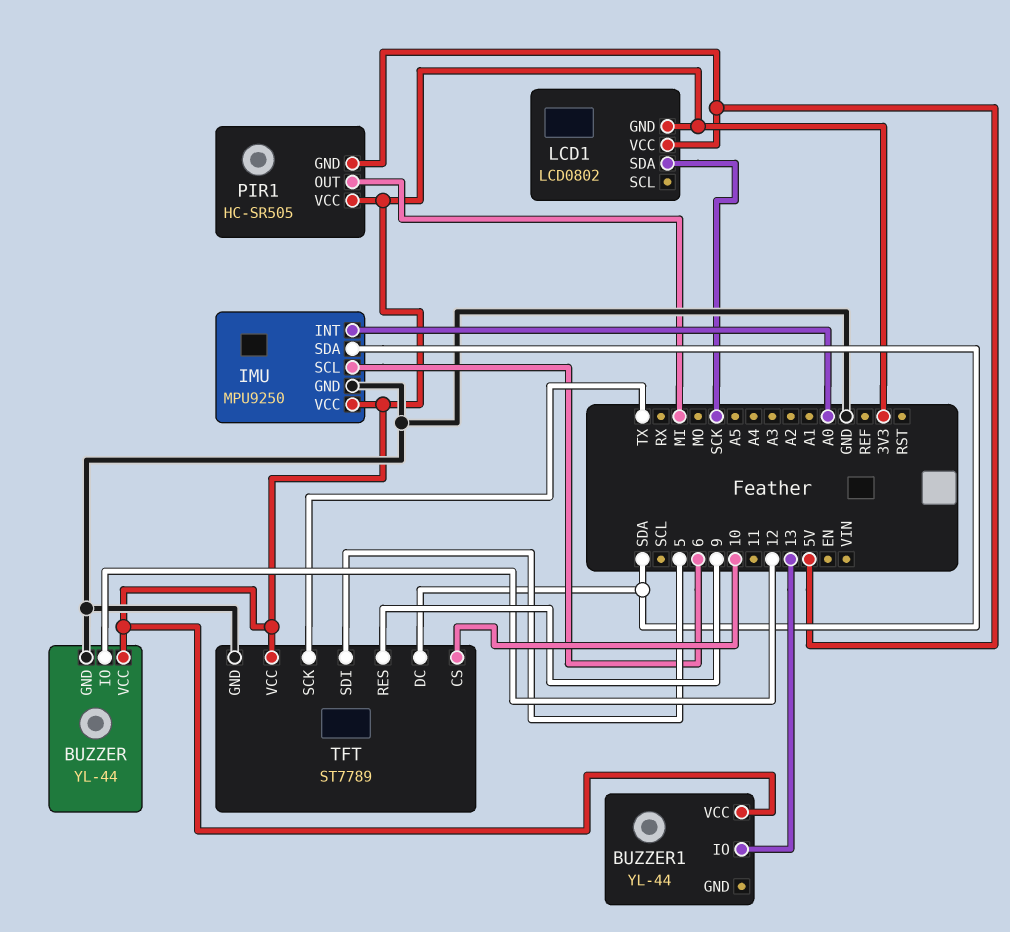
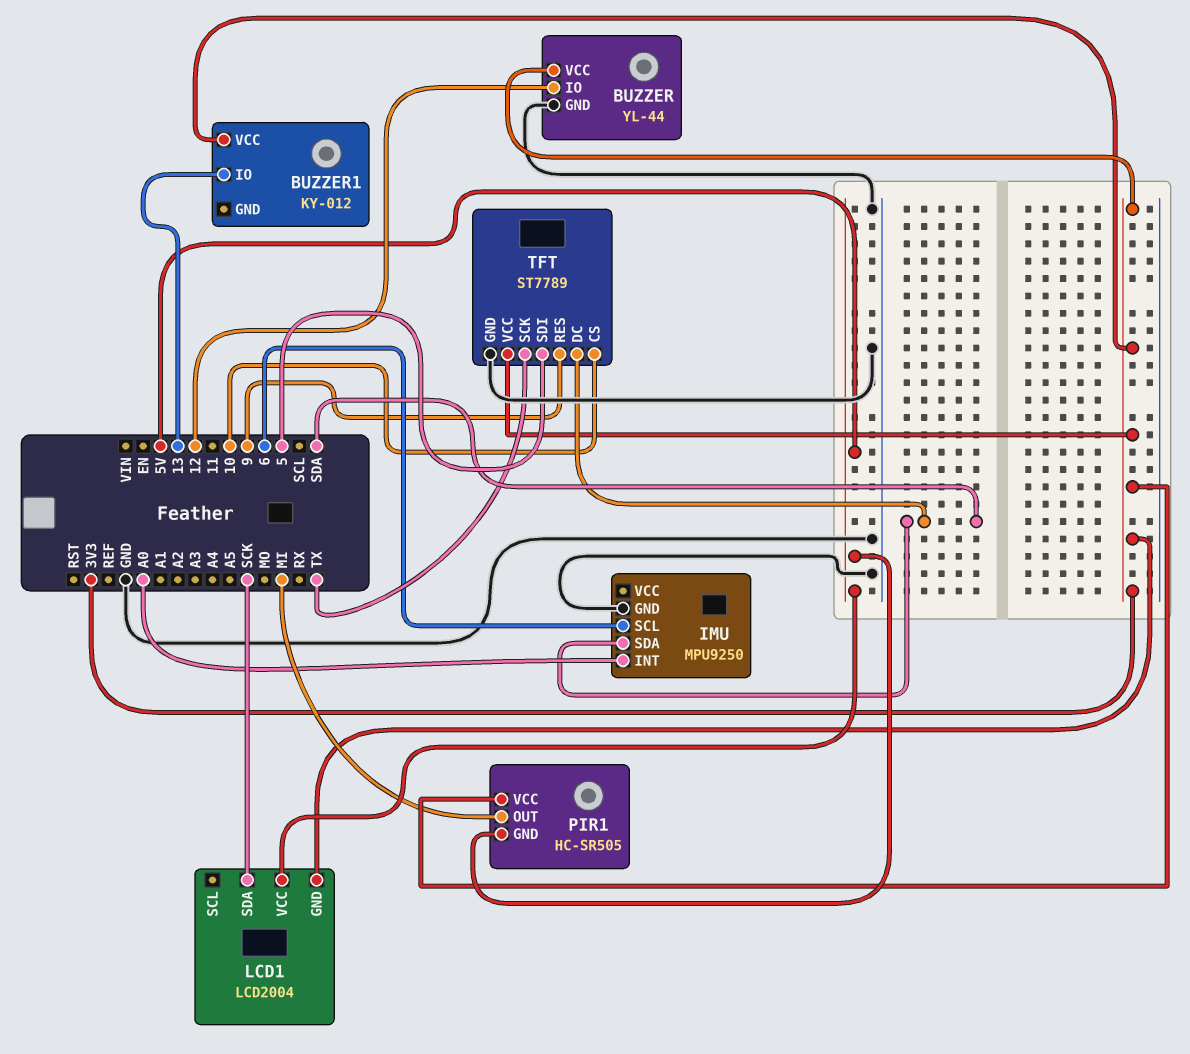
BUZZER1: YL-44 -> KY-012
IMU pin VCC: 3V3 -> none
LCD1: LCD0802 -> LCD2004

